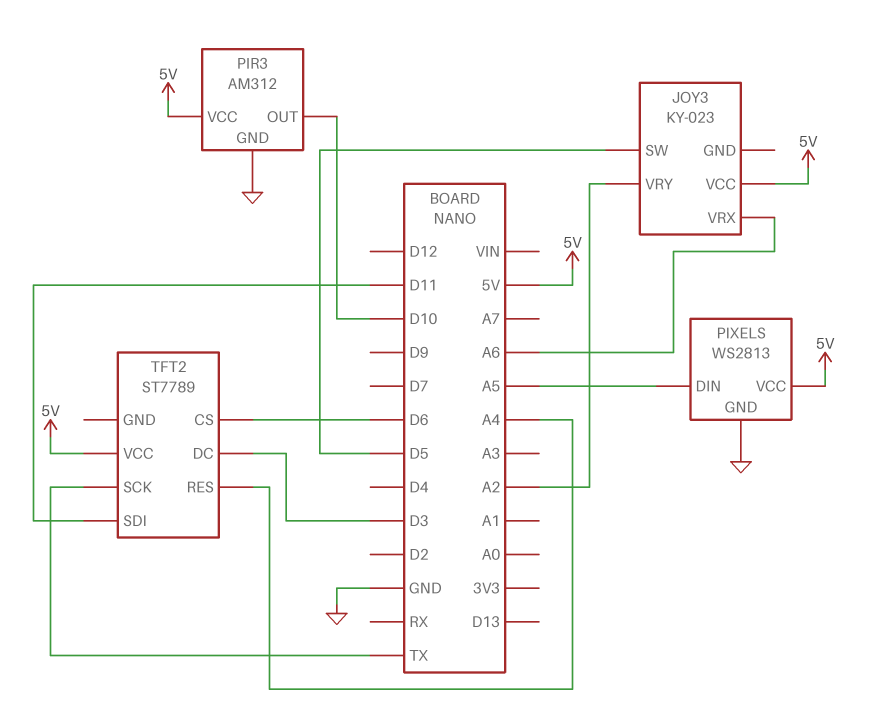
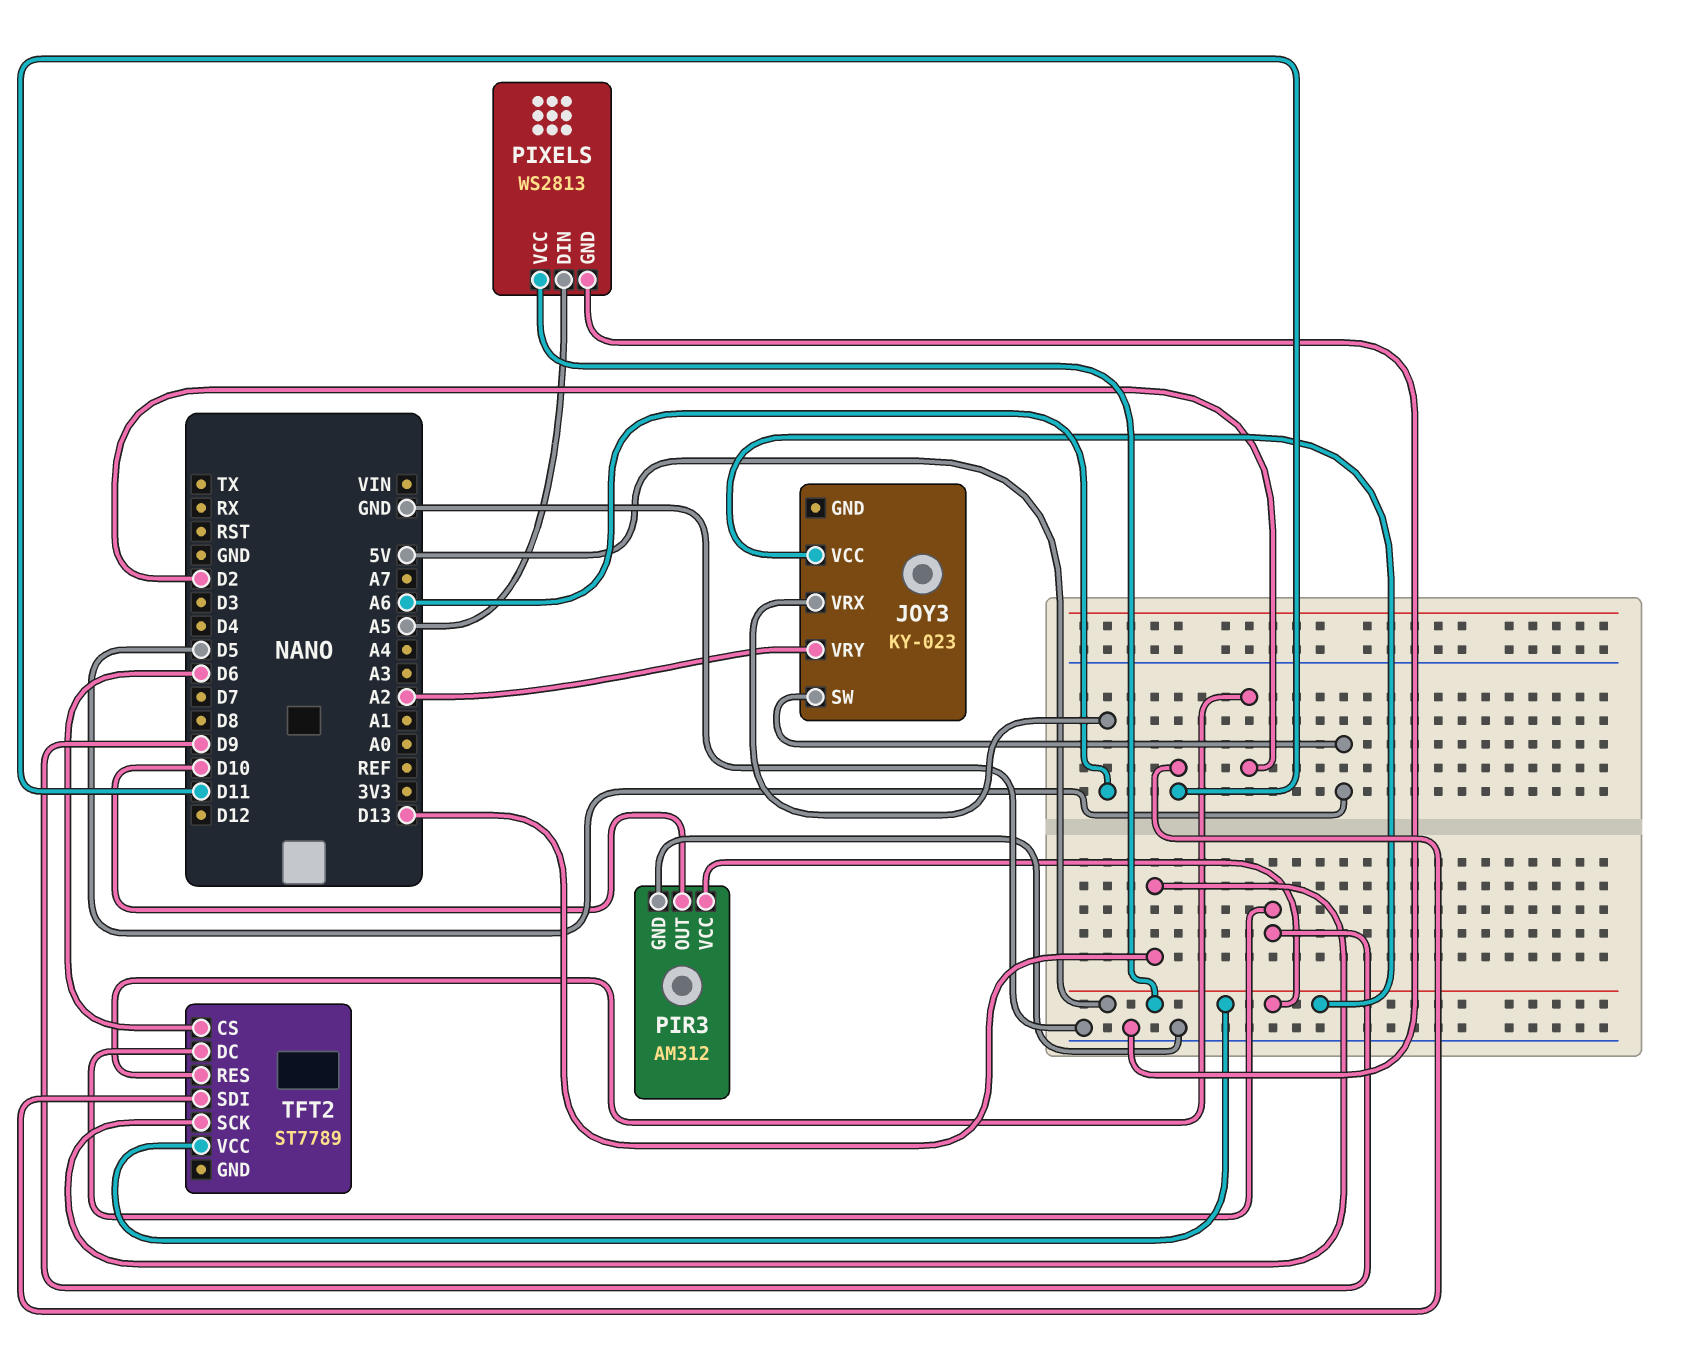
TFT2 pin DC: D3 -> D9
TFT2 pin RES: A4 -> D2
TFT2 pin SCK: TX -> D13

